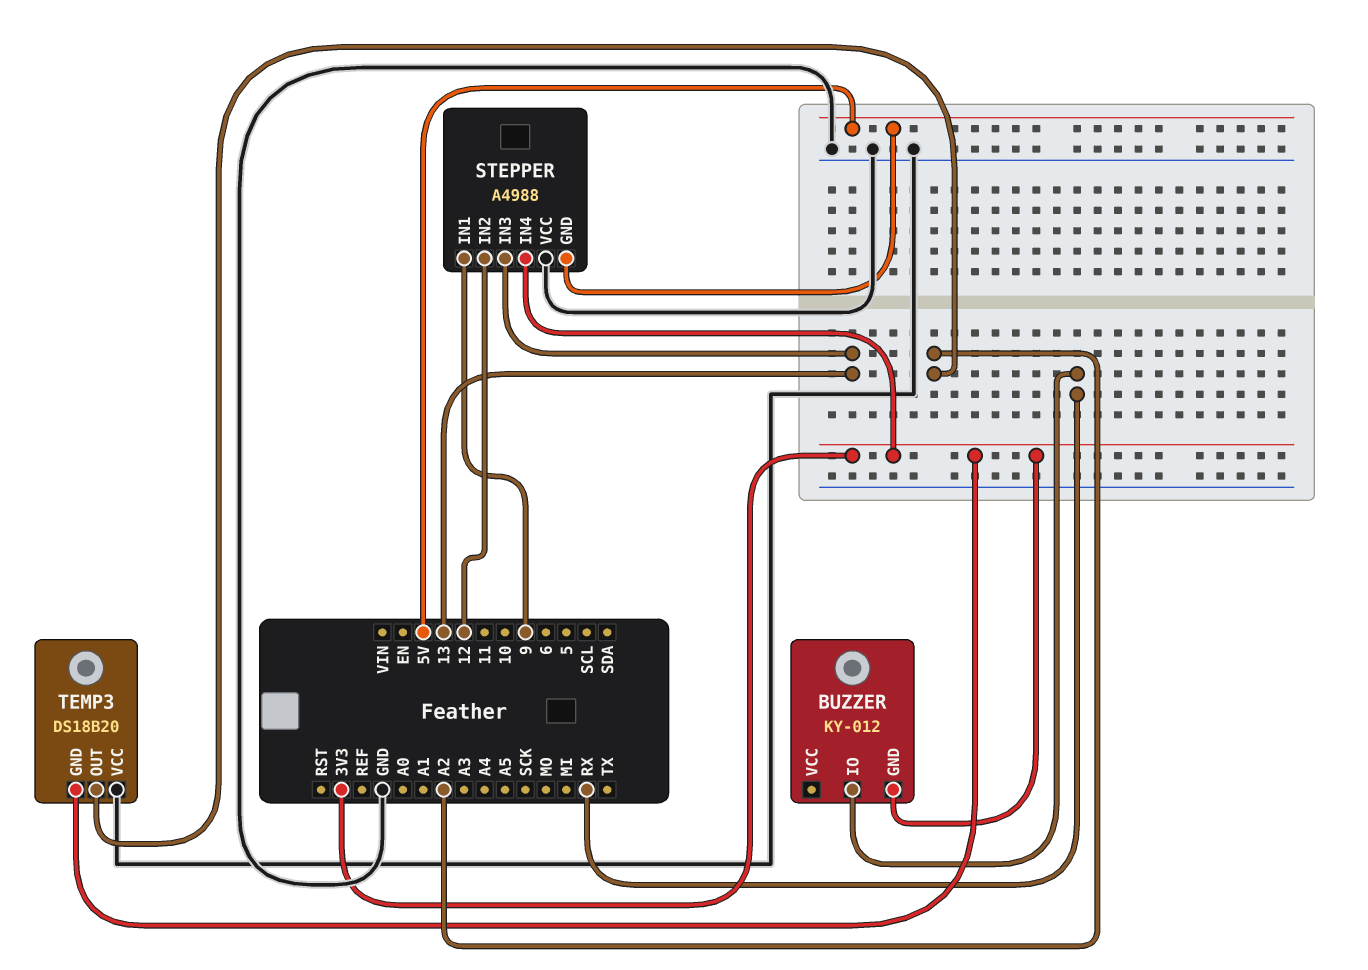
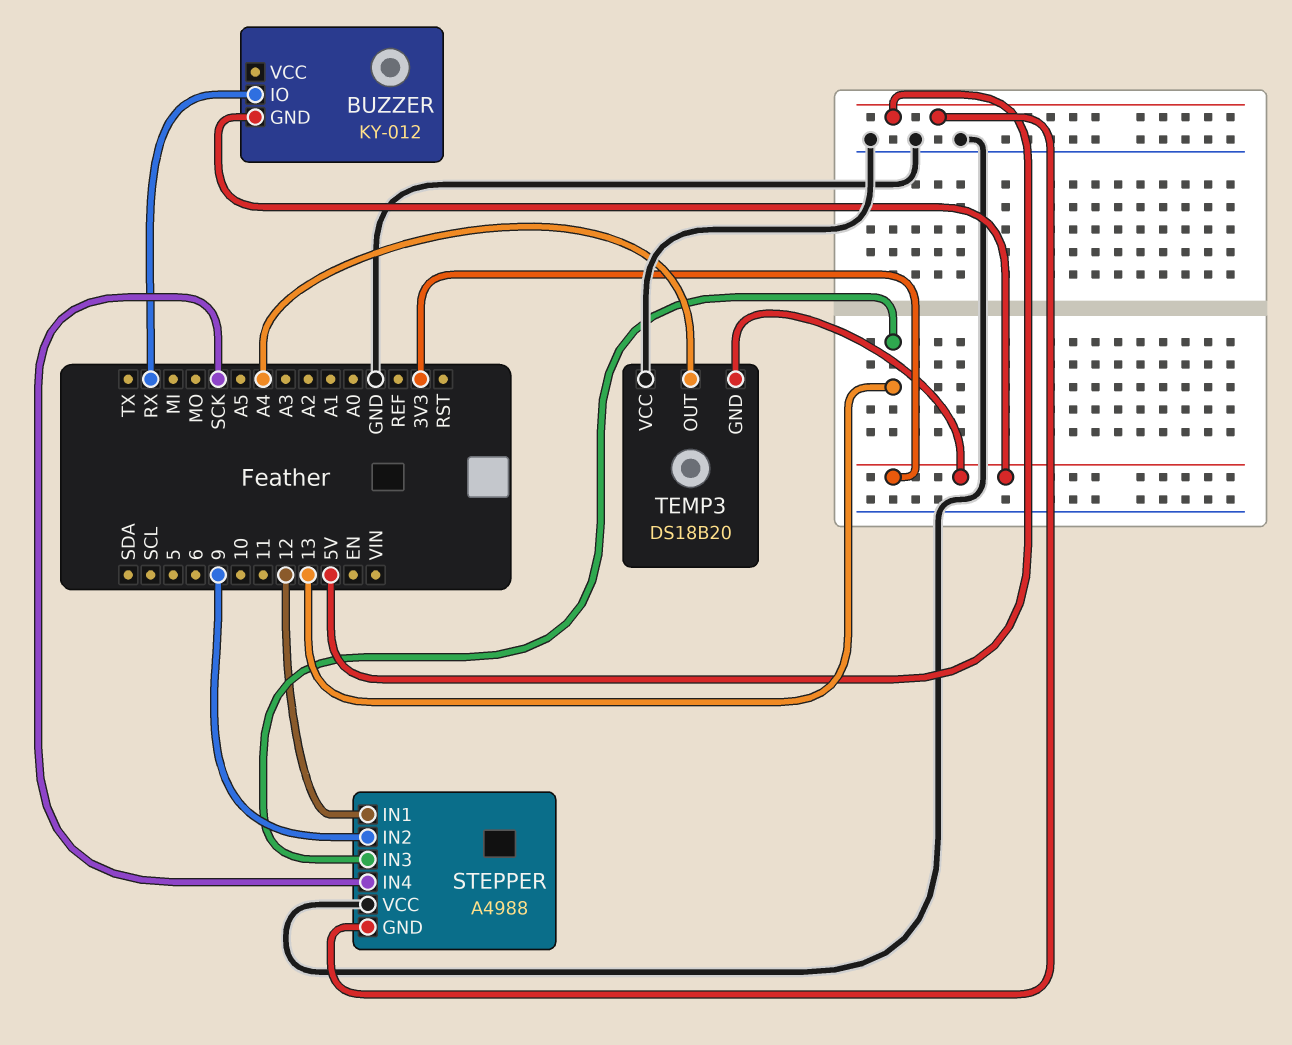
STEPPER pin IN1: 9 -> 12
STEPPER pin IN2: 12 -> 9
STEPPER pin IN4: 3V3 -> SCK
TEMP3 pin OUT: A2 -> A4

